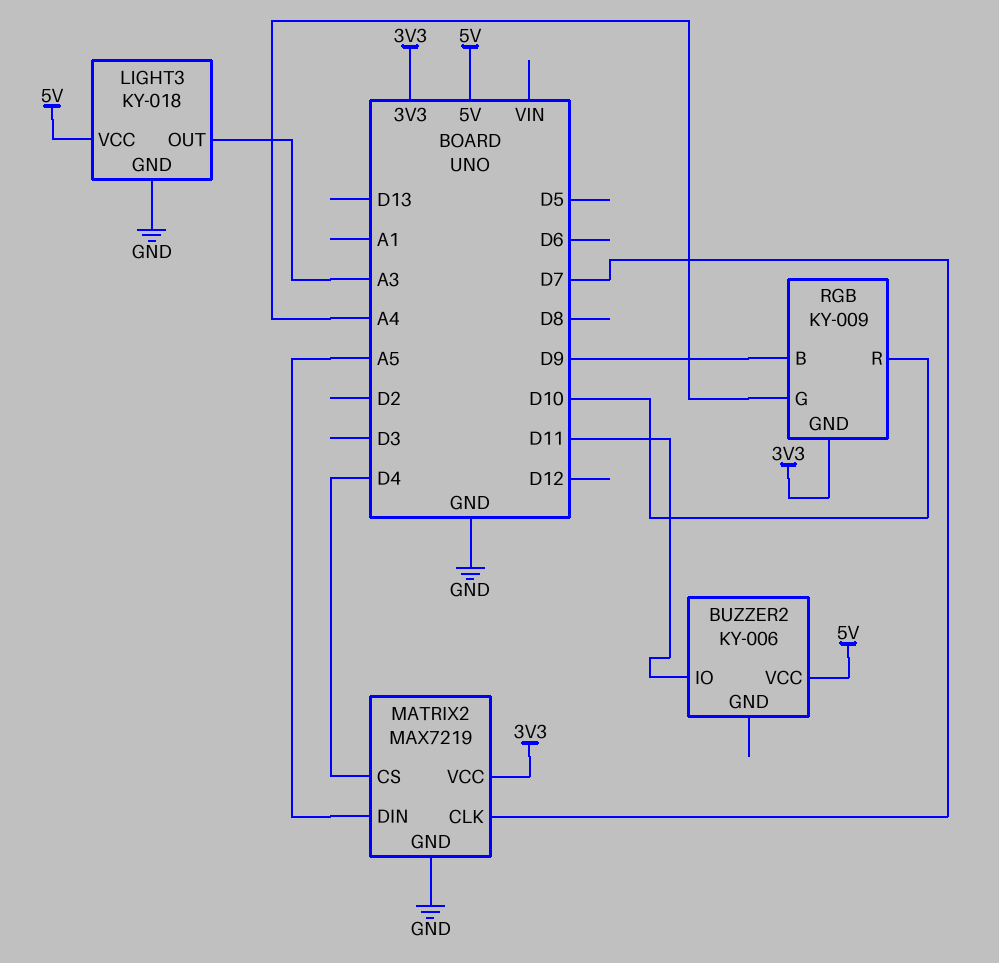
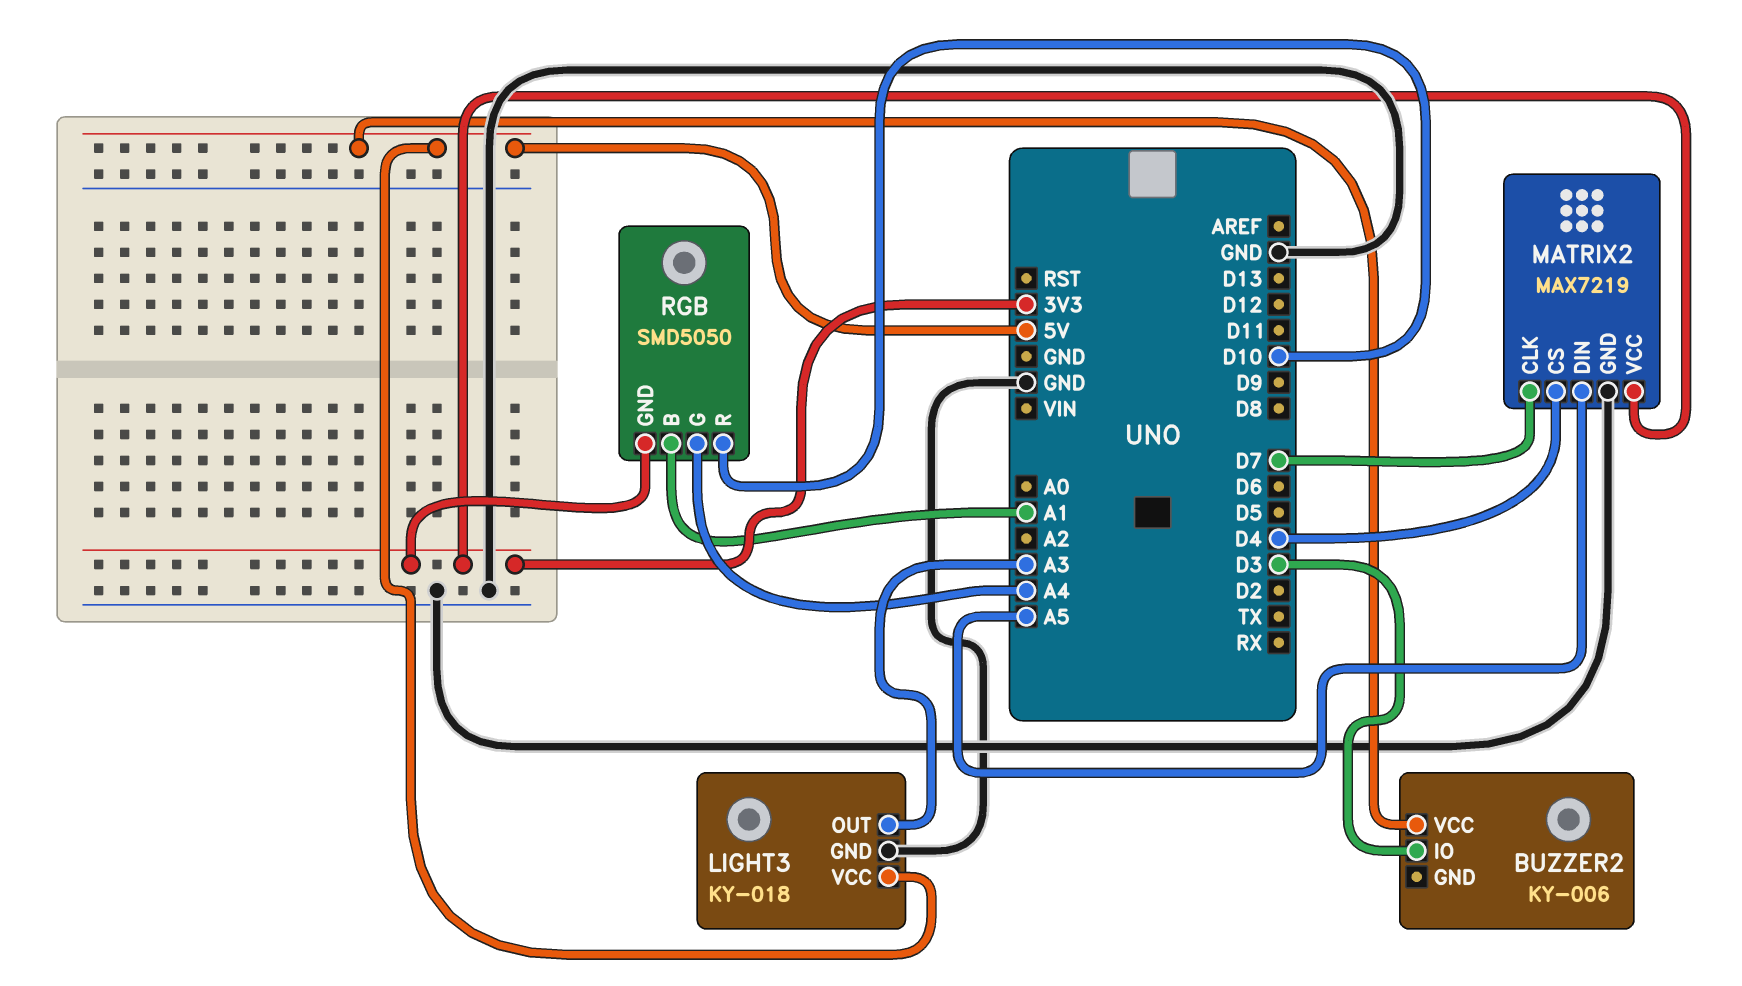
BUZZER2 pin IO: D11 -> D3
RGB: KY-009 -> SMD5050
RGB pin B: D9 -> A1

